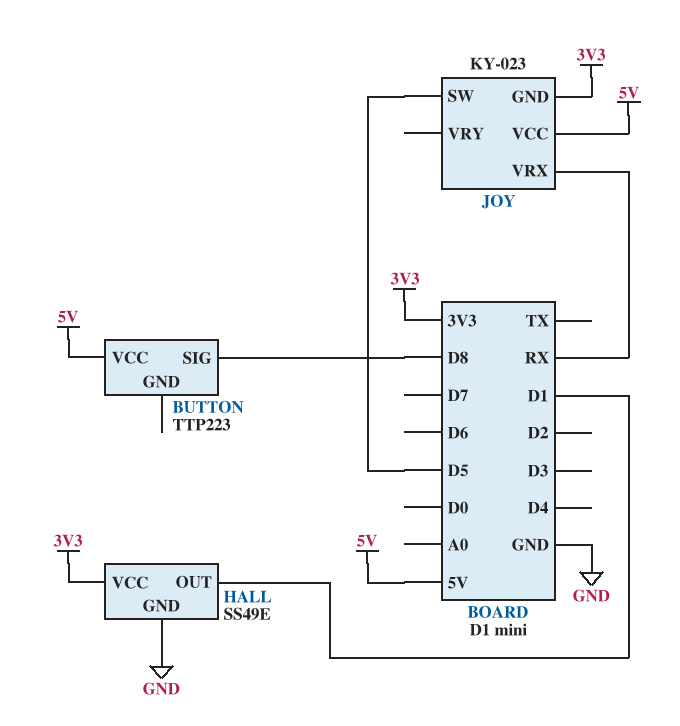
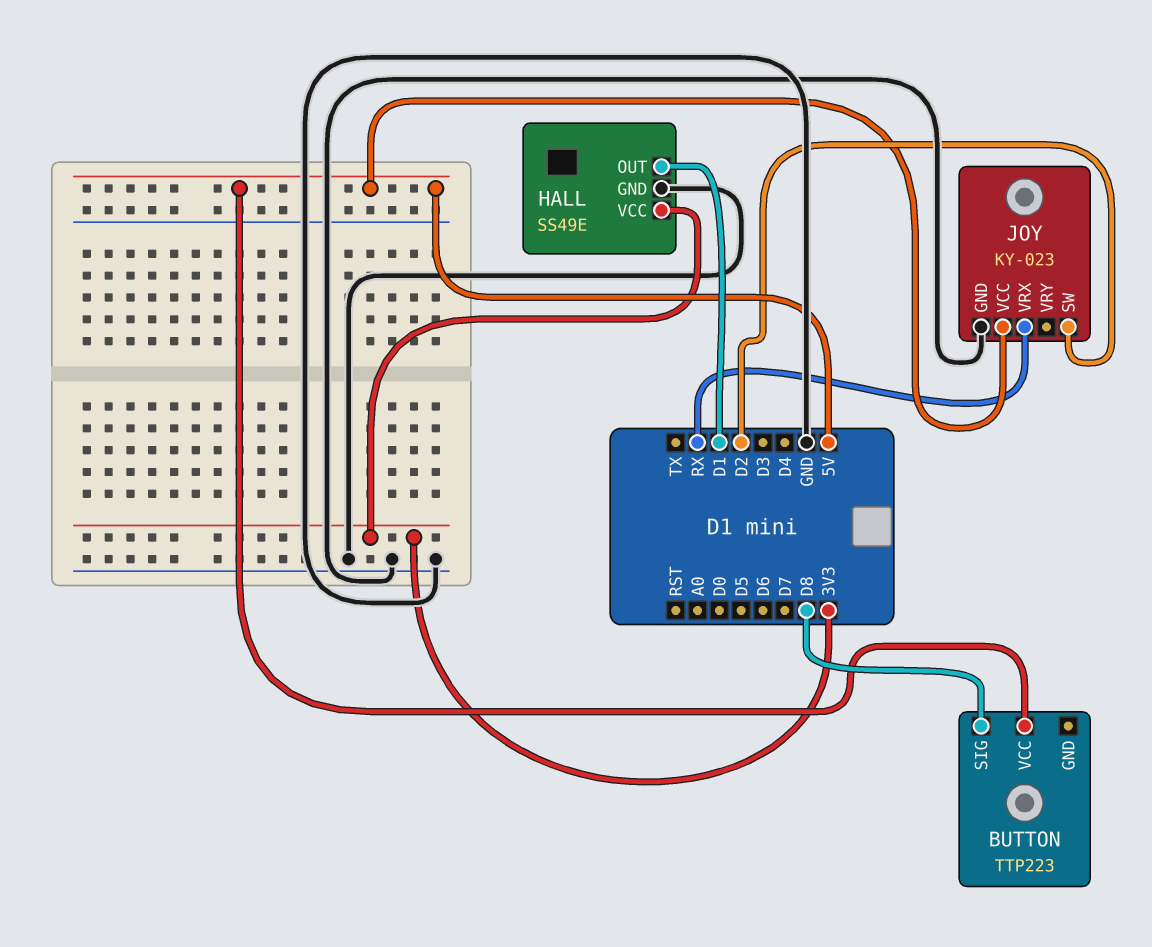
JOY pin GND: 3V3 -> GND
JOY pin SW: D5 -> D2

